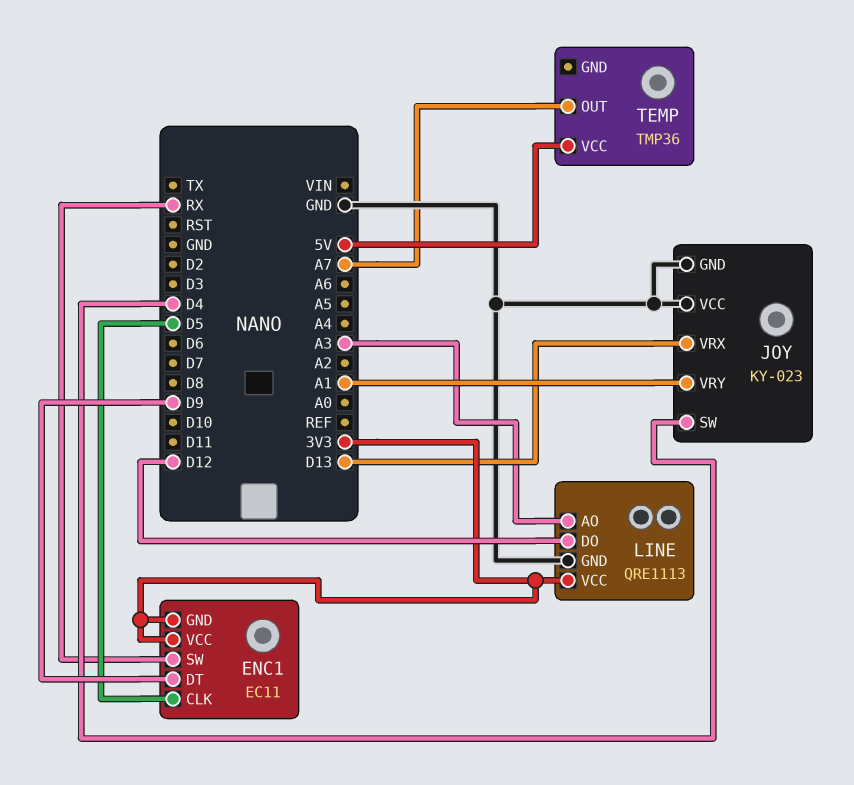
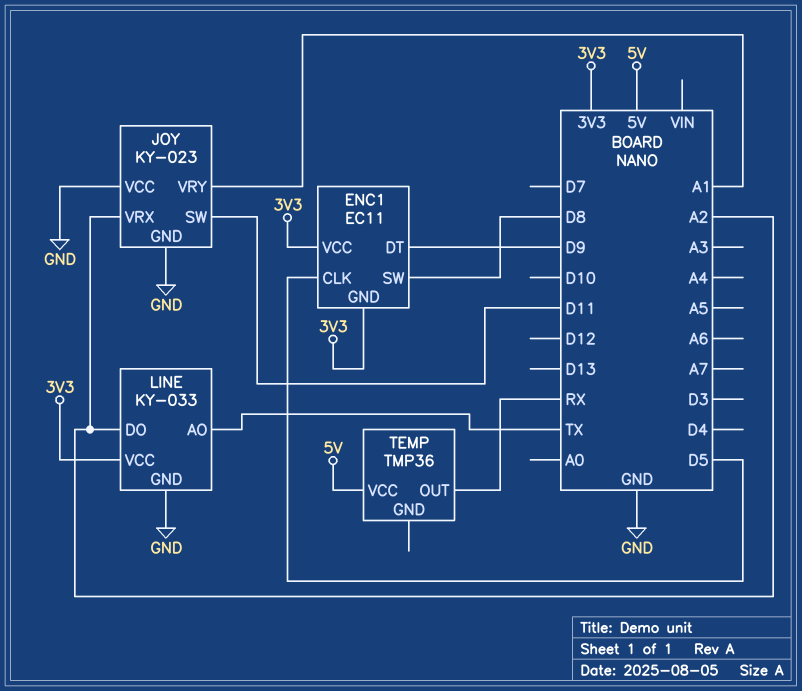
ENC1 pin SW: RX -> D8
JOY pin SW: D4 -> D11
JOY pin VRX: D13 -> A2
LINE: QRE1113 -> KY-033
LINE pin AO: A3 -> TX
LINE pin DO: D12 -> A2
TEMP pin OUT: A7 -> RX

